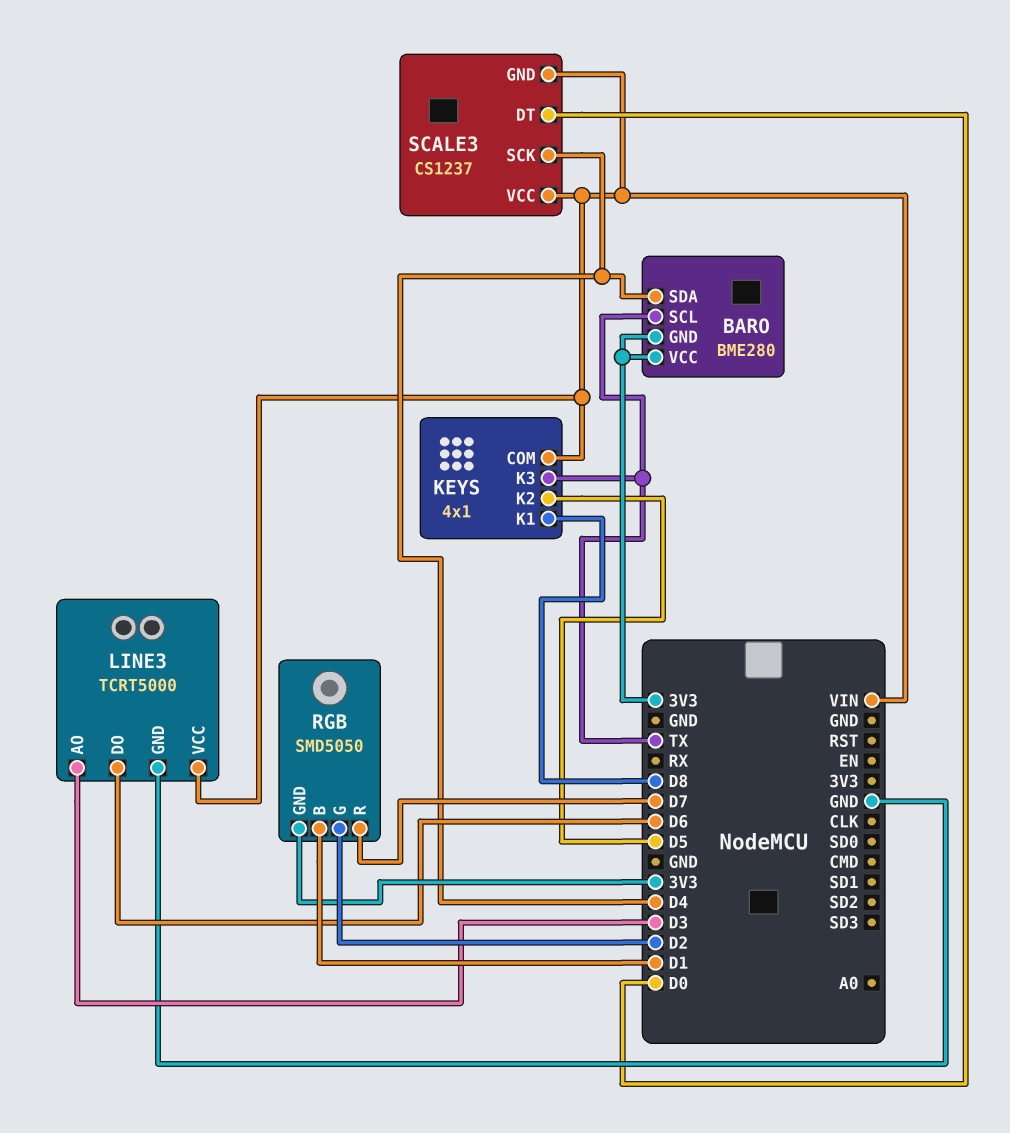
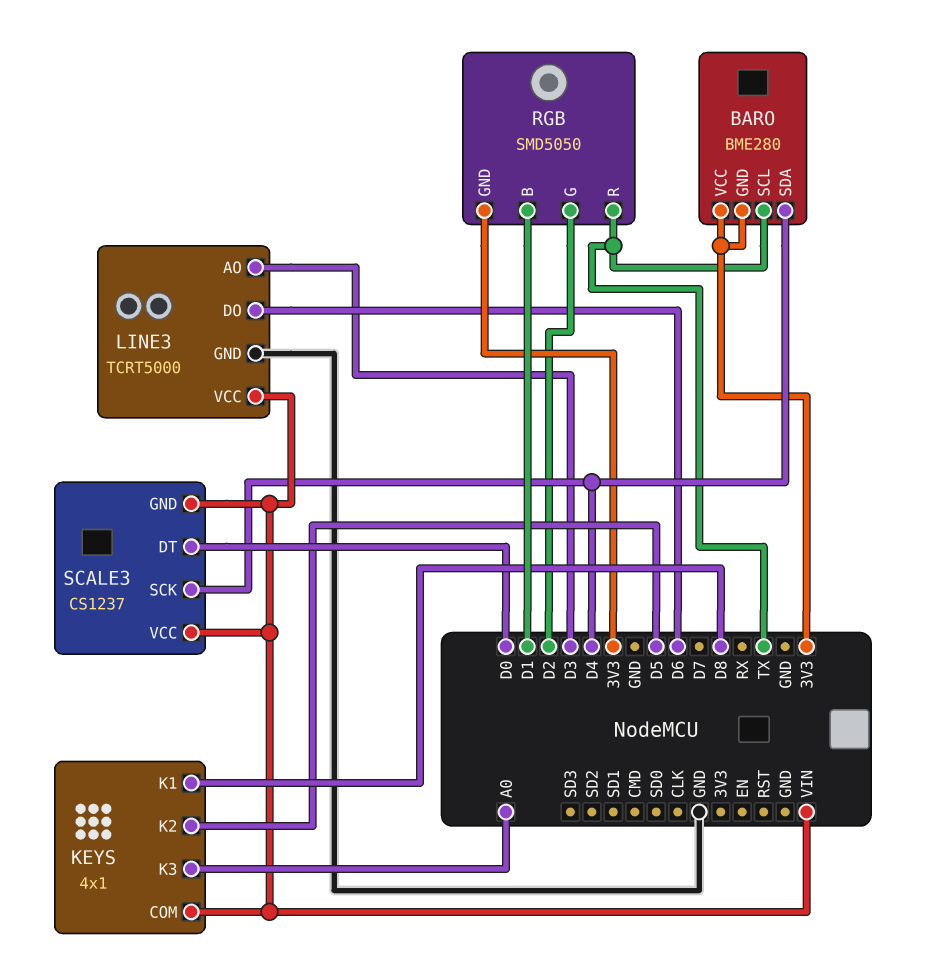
KEYS pin K3: TX -> A0
RGB pin R: D7 -> TX

